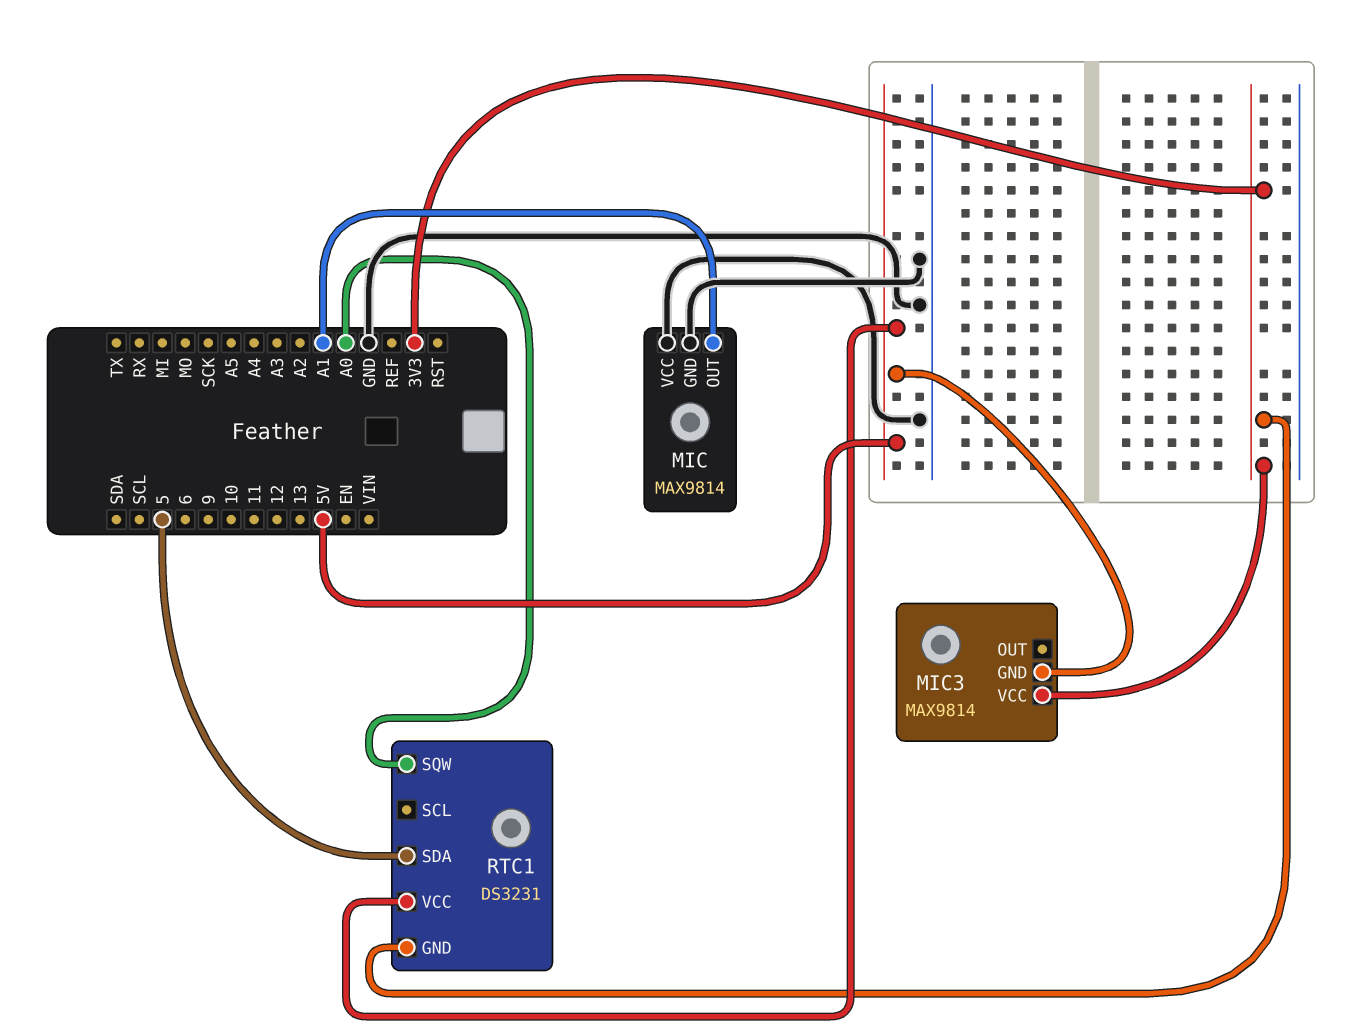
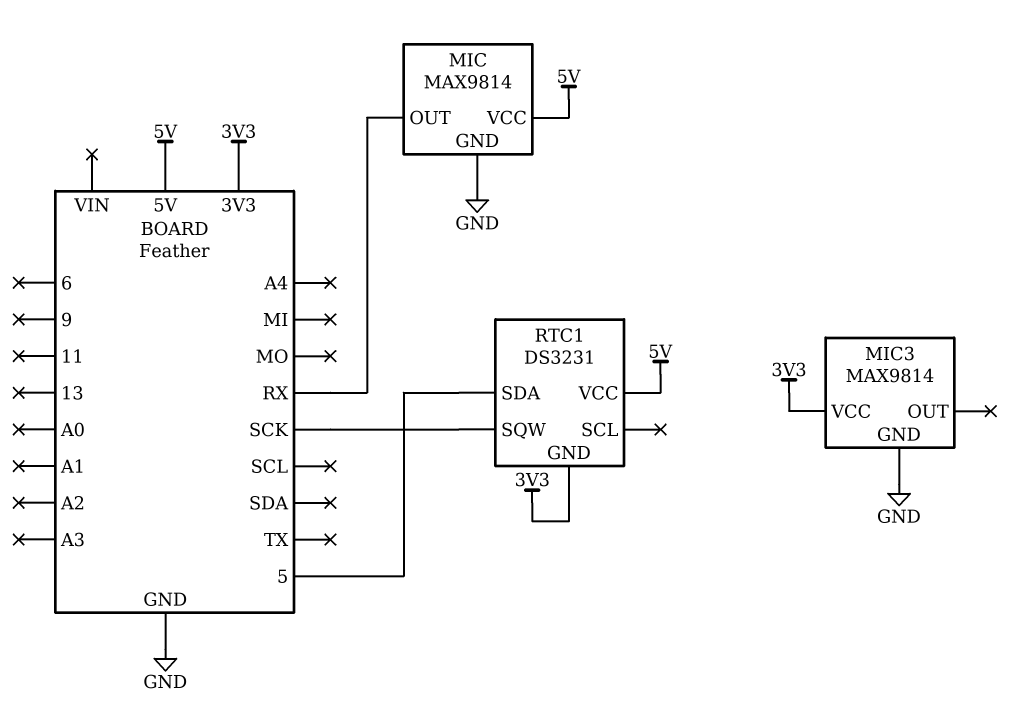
MIC pin OUT: A1 -> RX
MIC pin VCC: GND -> 5V
MIC3 pin GND: 5V -> GND
RTC1 pin SQW: A0 -> SCK

